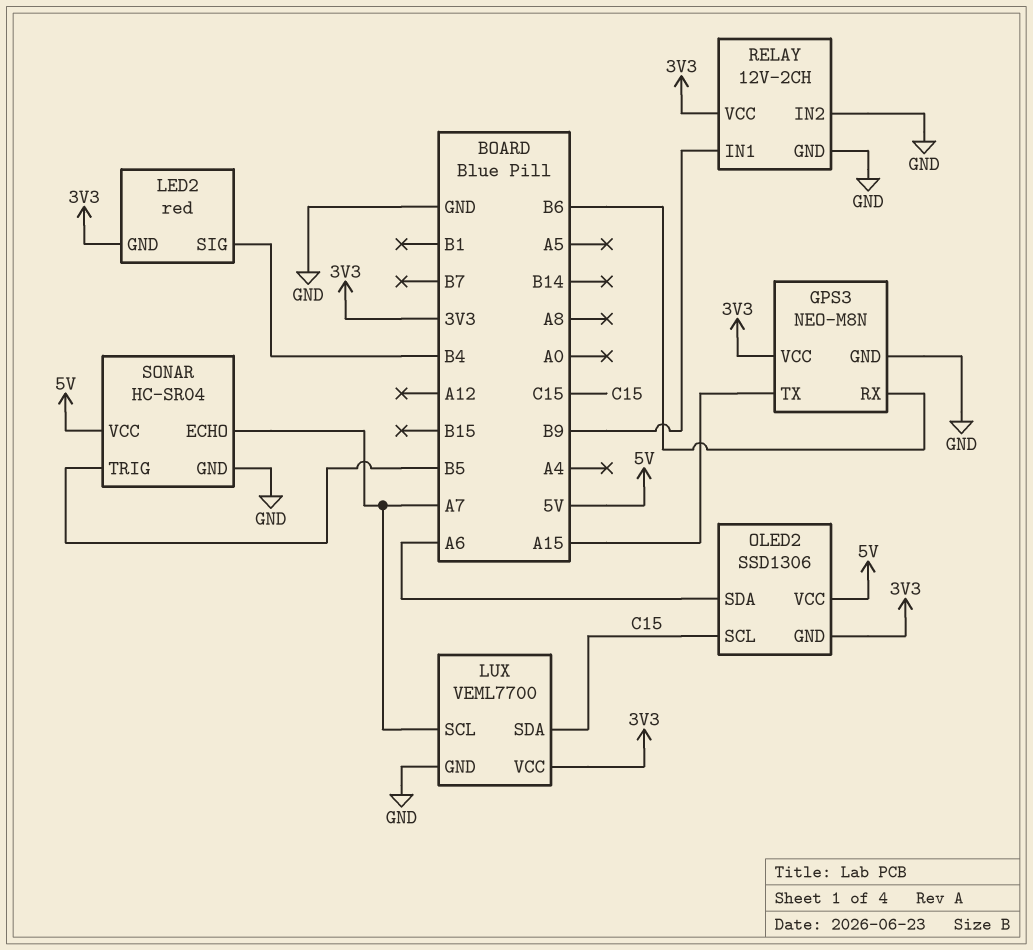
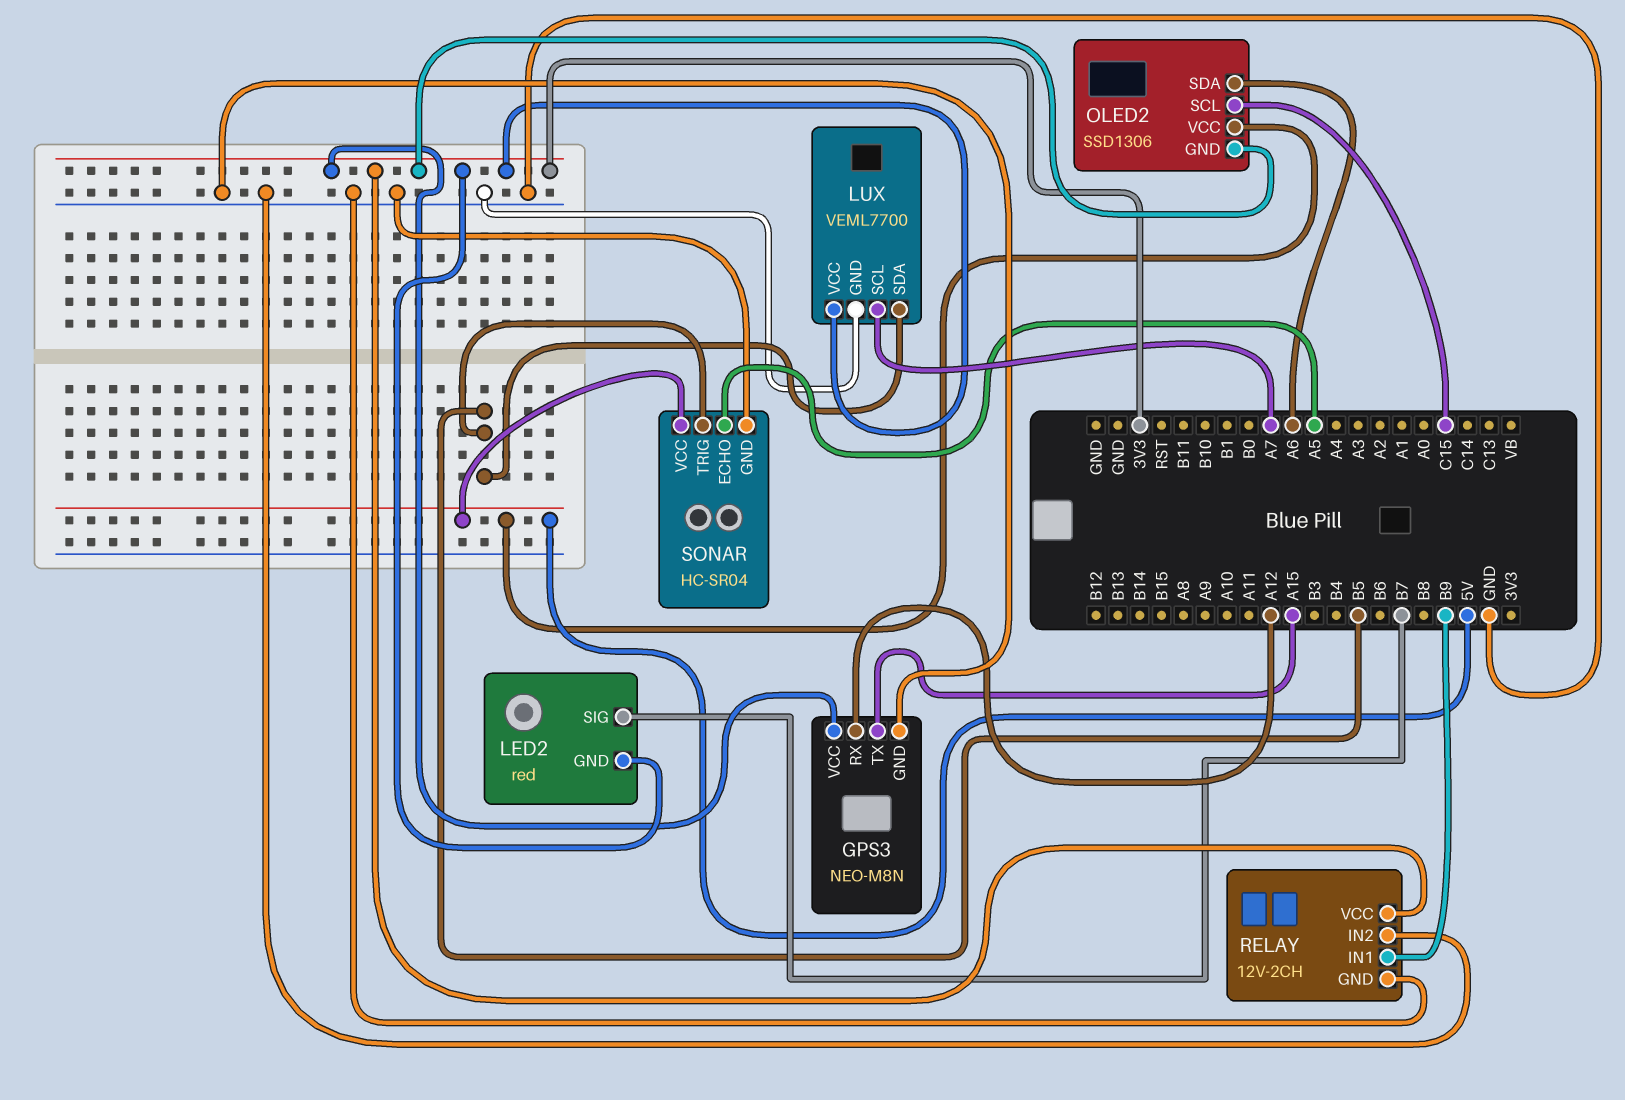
GPS3 pin RX: B6 -> A12
LED2 pin SIG: B4 -> B7
LUX pin SDA: C15 -> B5
SONAR pin ECHO: A7 -> A5

